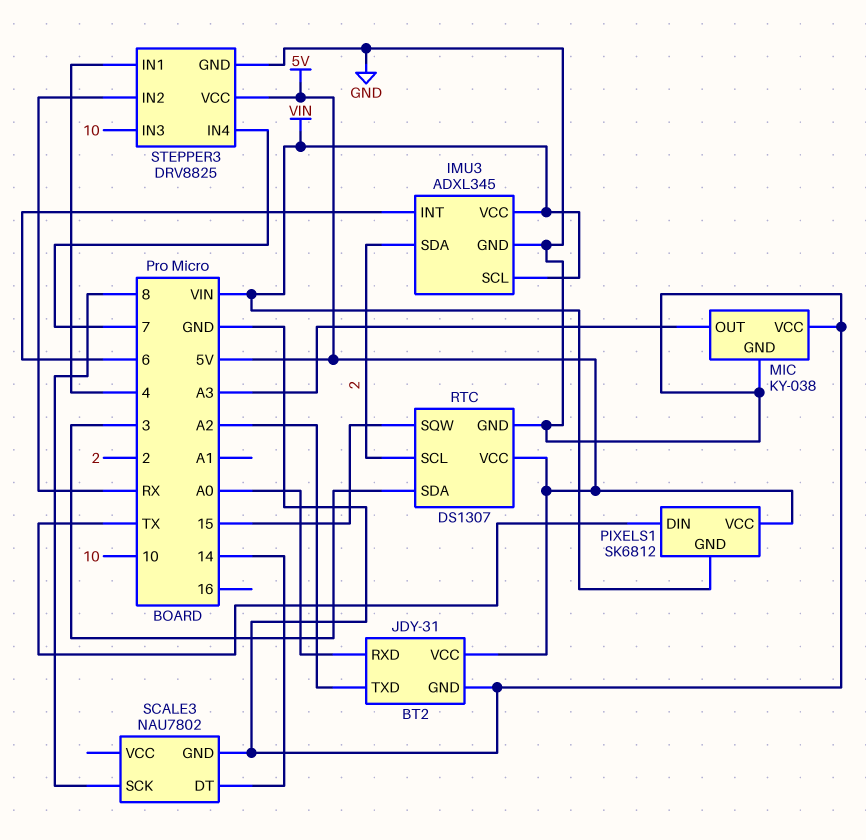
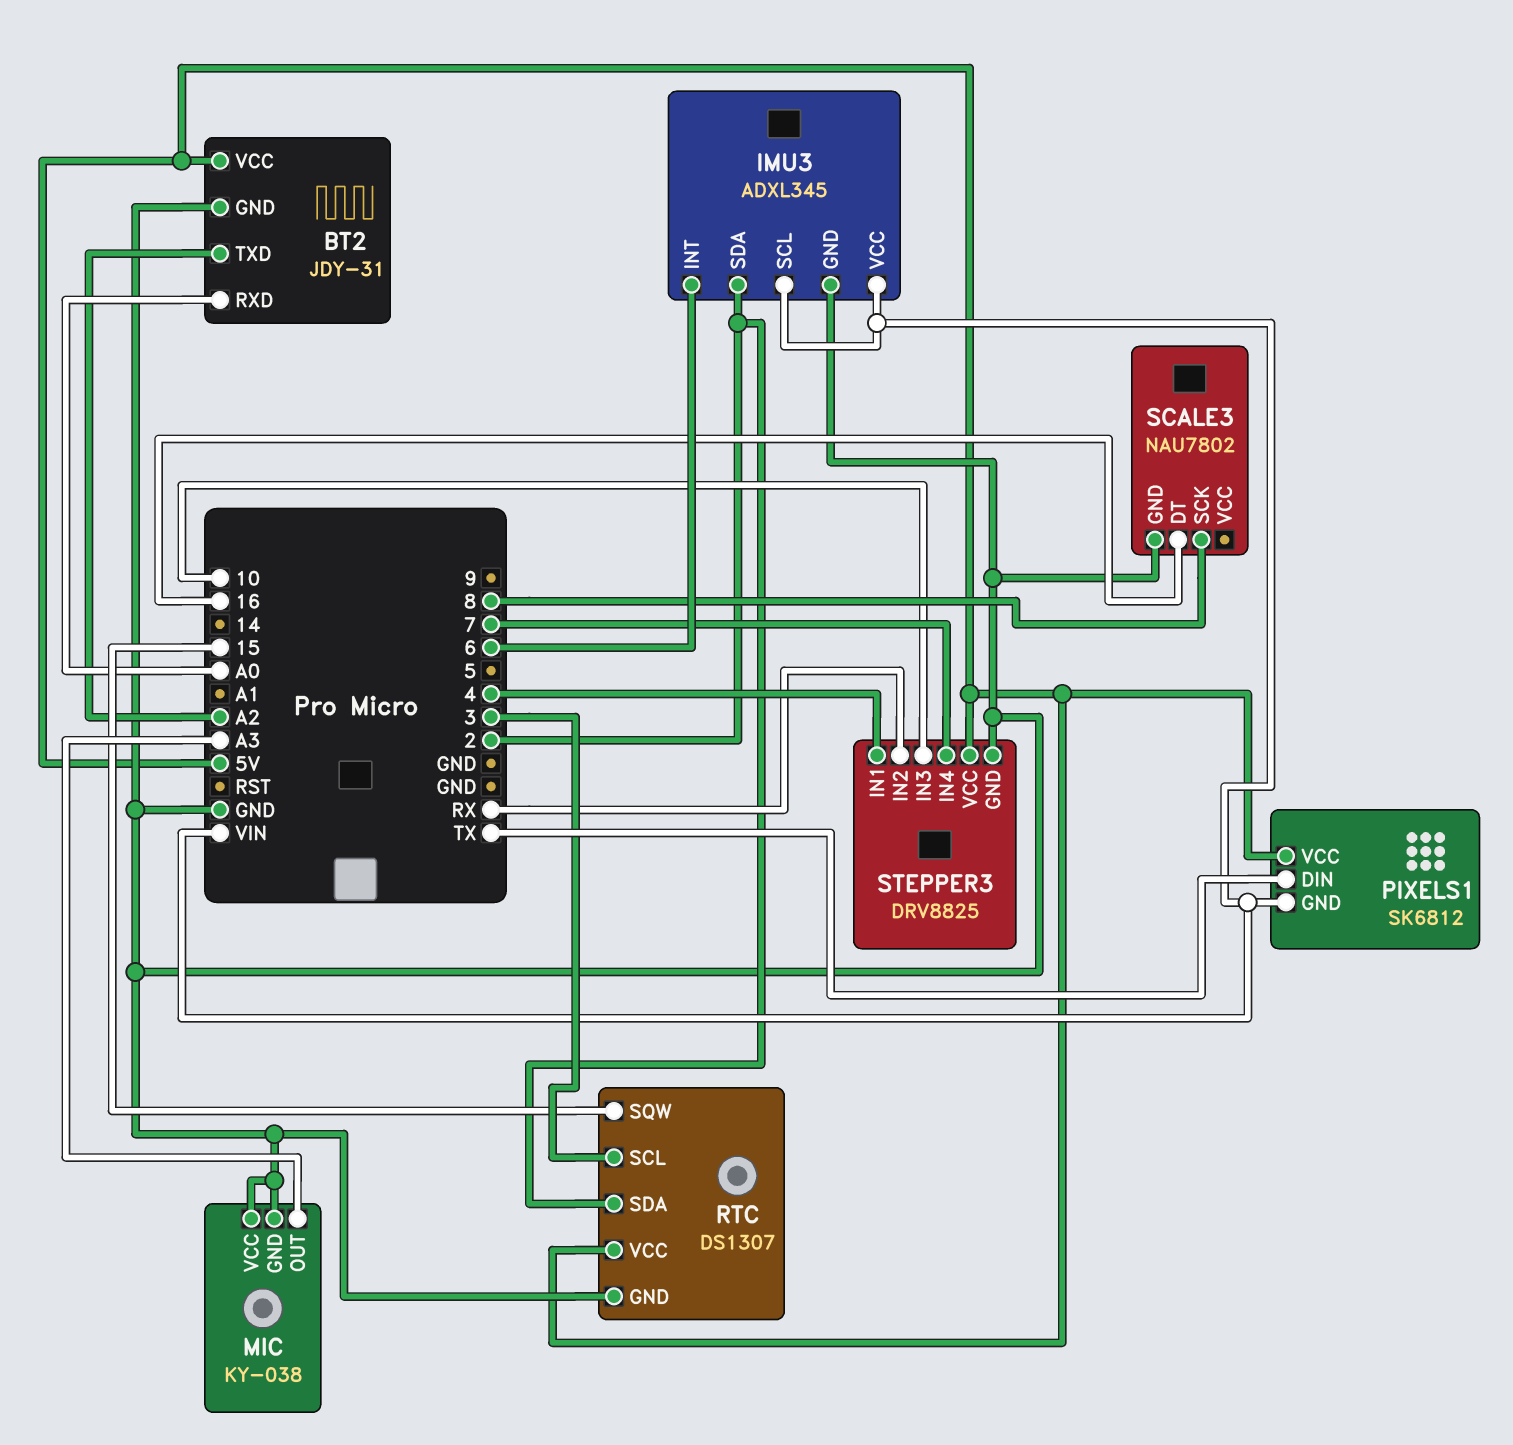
RTC pin SCL: 2 -> 3
RTC pin SDA: 3 -> 2
SCALE3 pin DT: 14 -> 16

